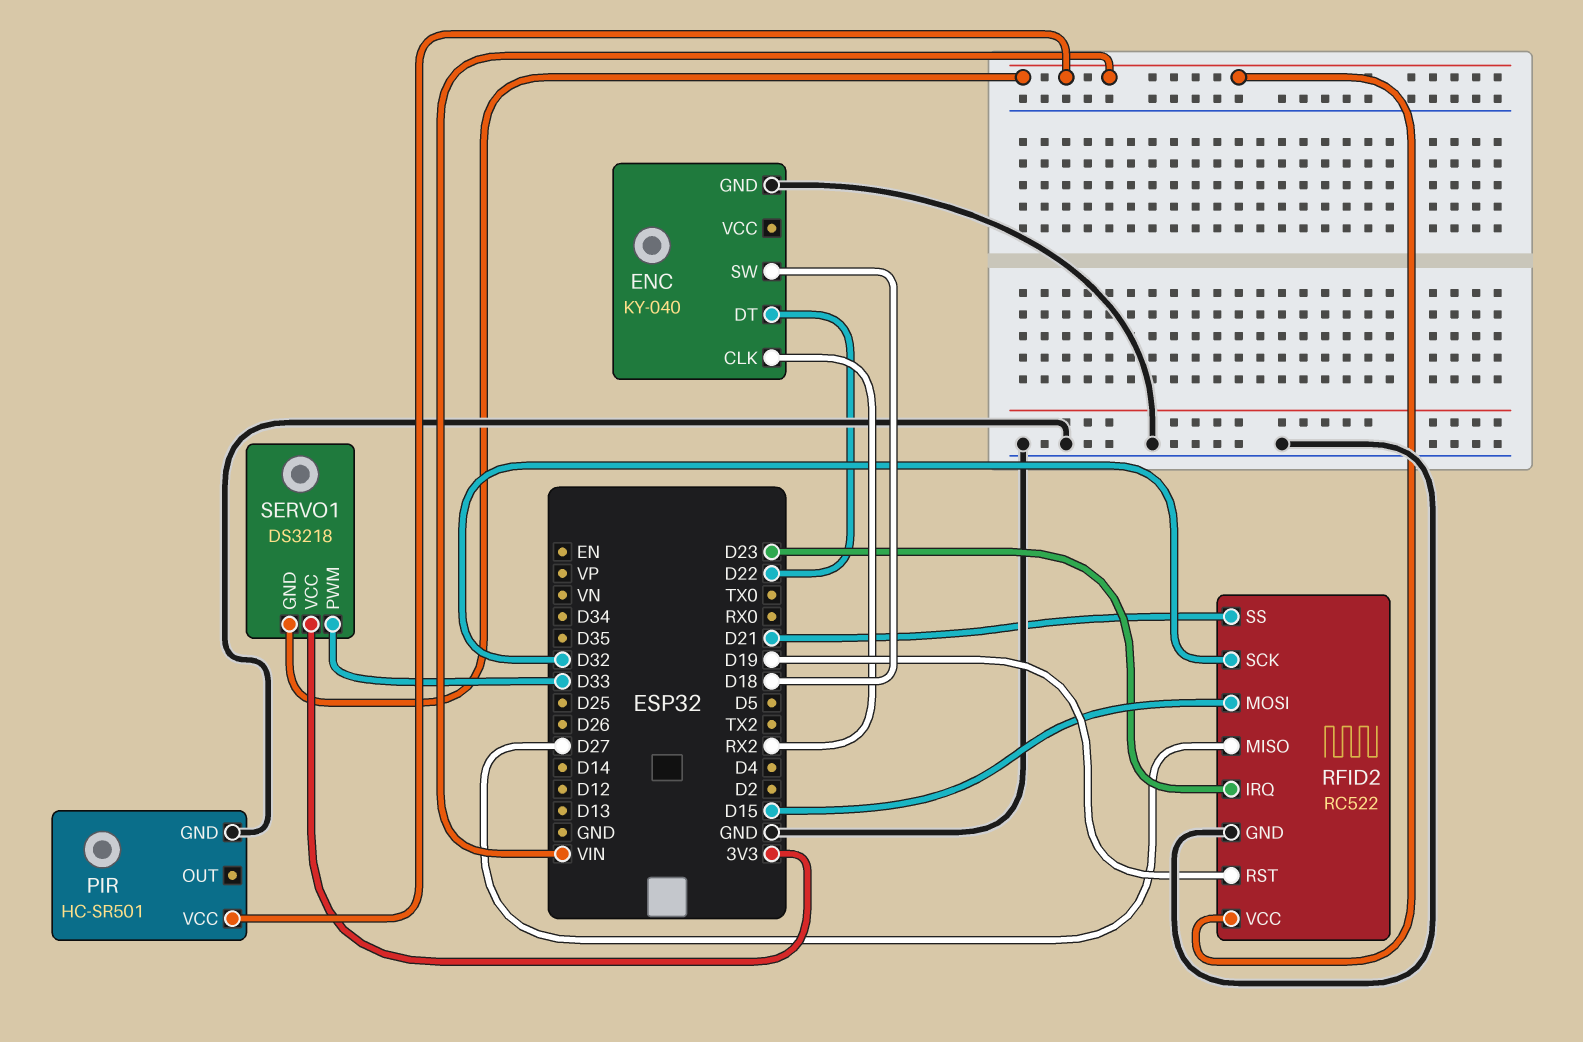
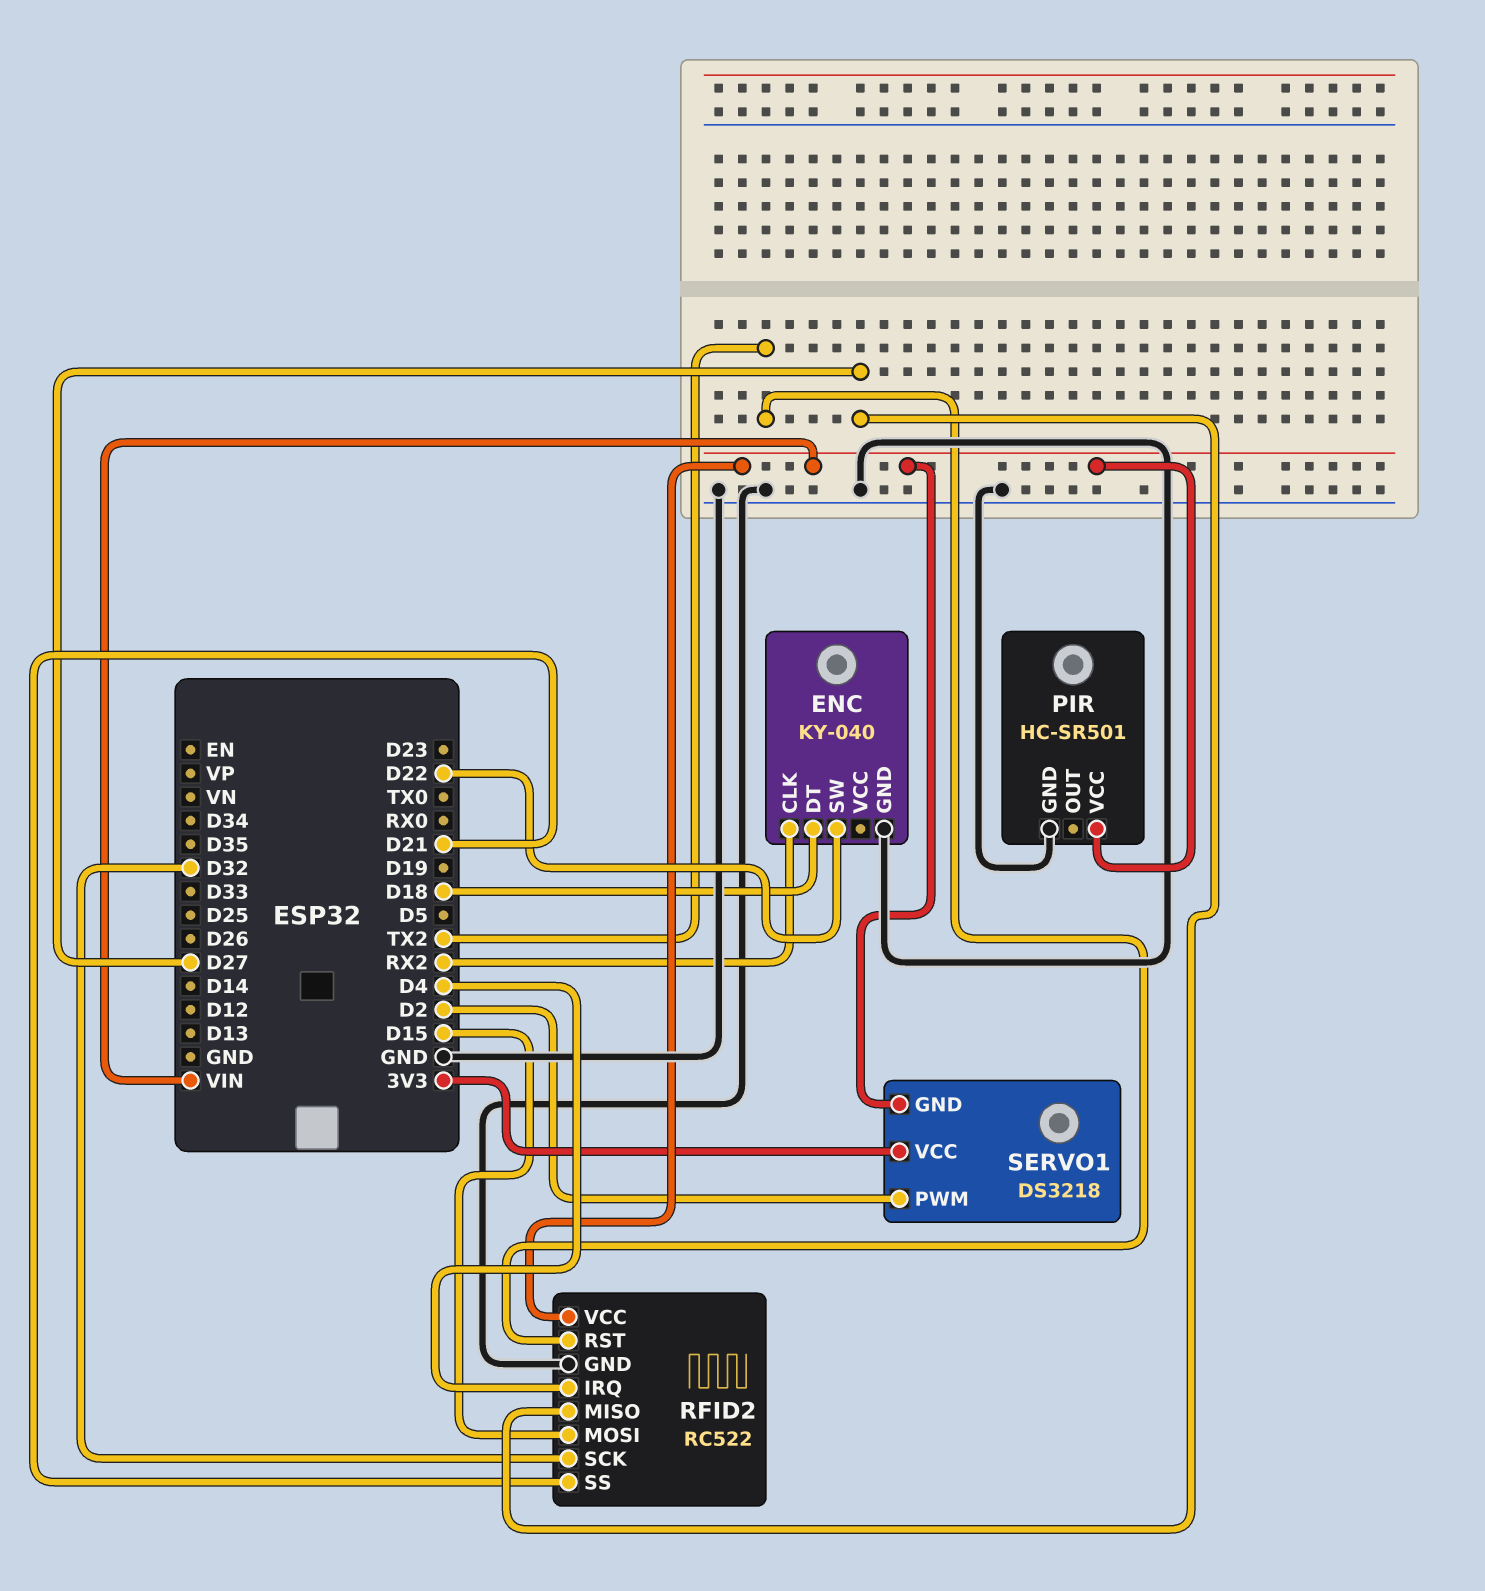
ENC pin DT: D22 -> D18
ENC pin SW: D18 -> D22
RFID2 pin IRQ: D23 -> D4
RFID2 pin RST: D19 -> TX2
SERVO1 pin PWM: D33 -> D2

